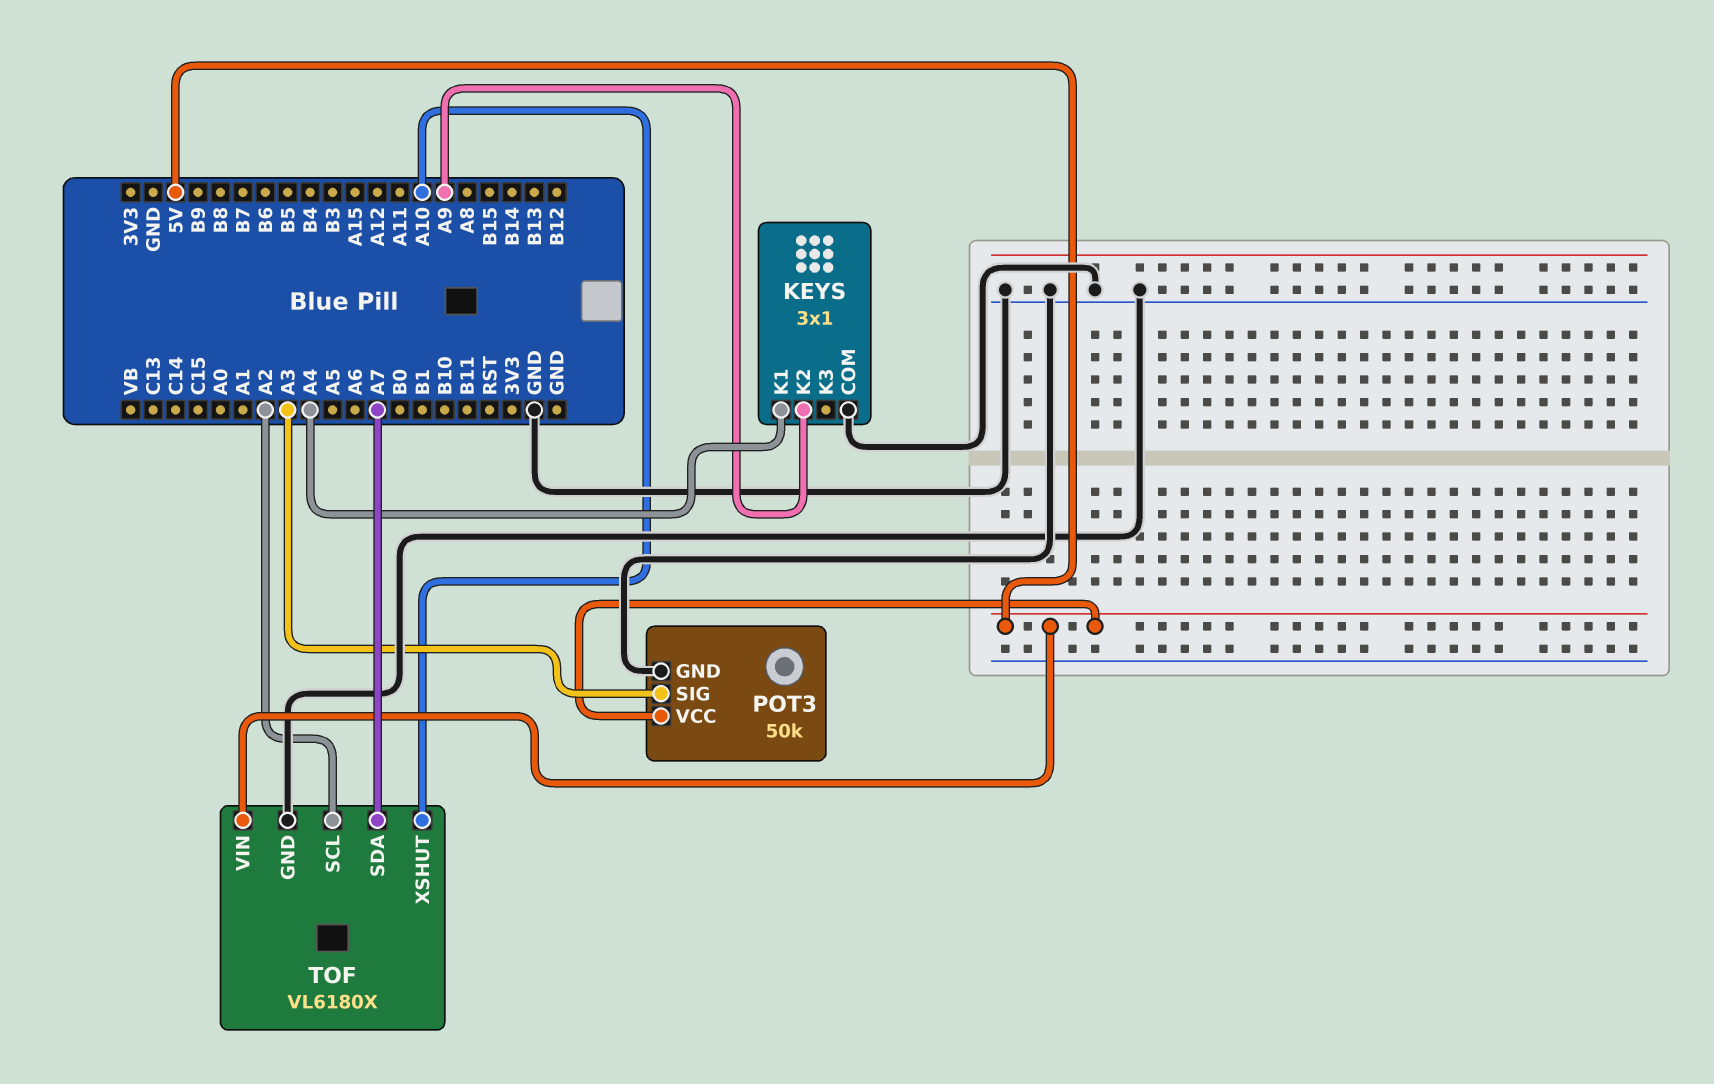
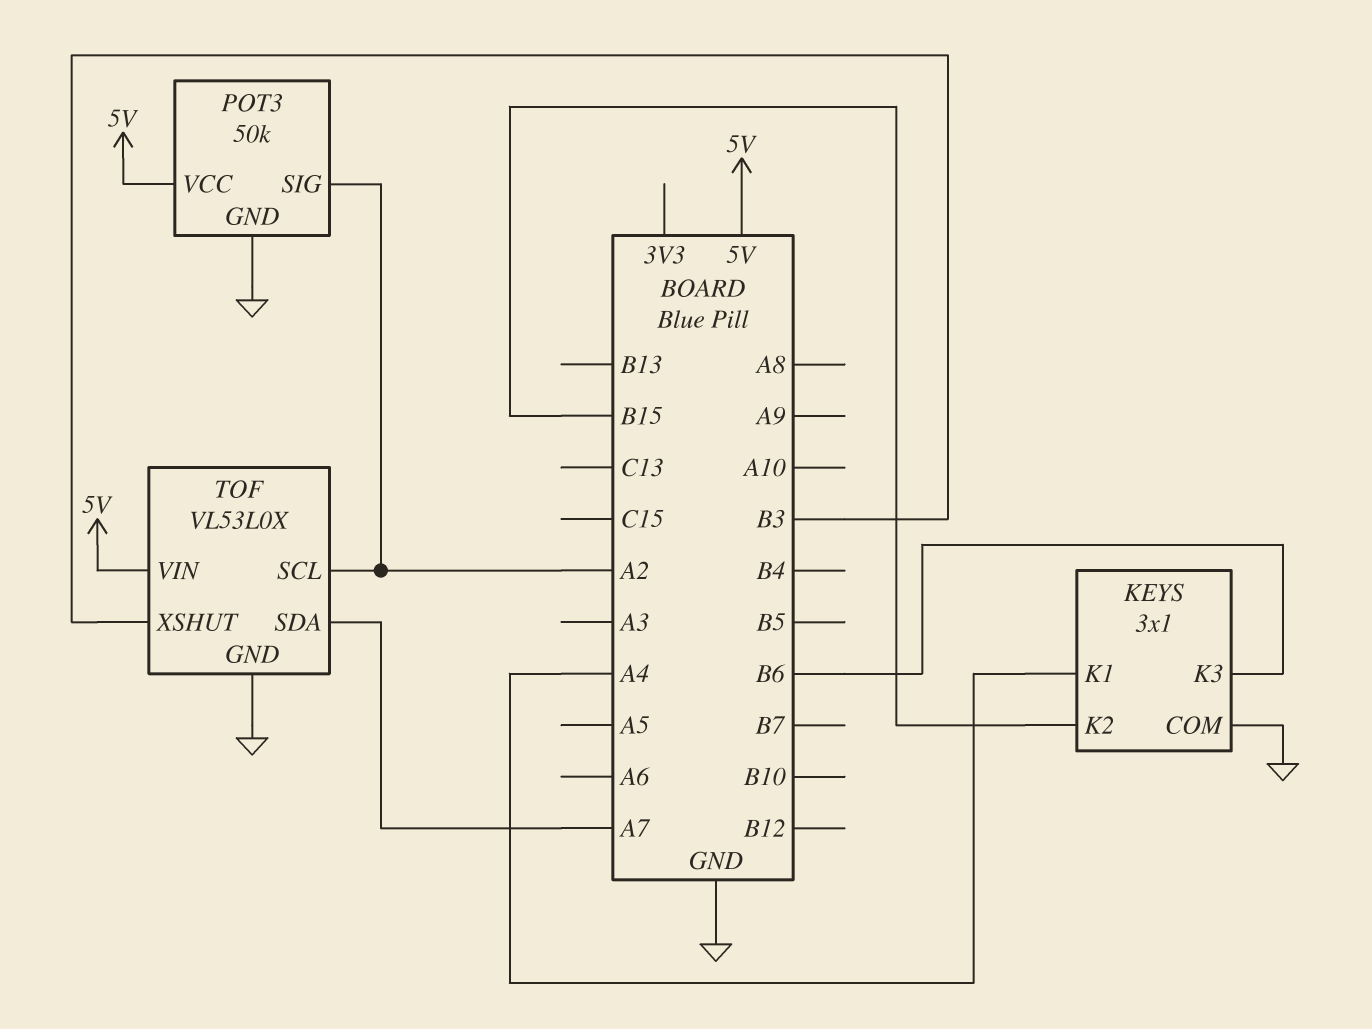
KEYS pin K2: A9 -> B15
KEYS pin K3: none -> B6
POT3 pin SIG: A3 -> A2
TOF: VL6180X -> VL53L0X
TOF pin XSHUT: A10 -> B3

